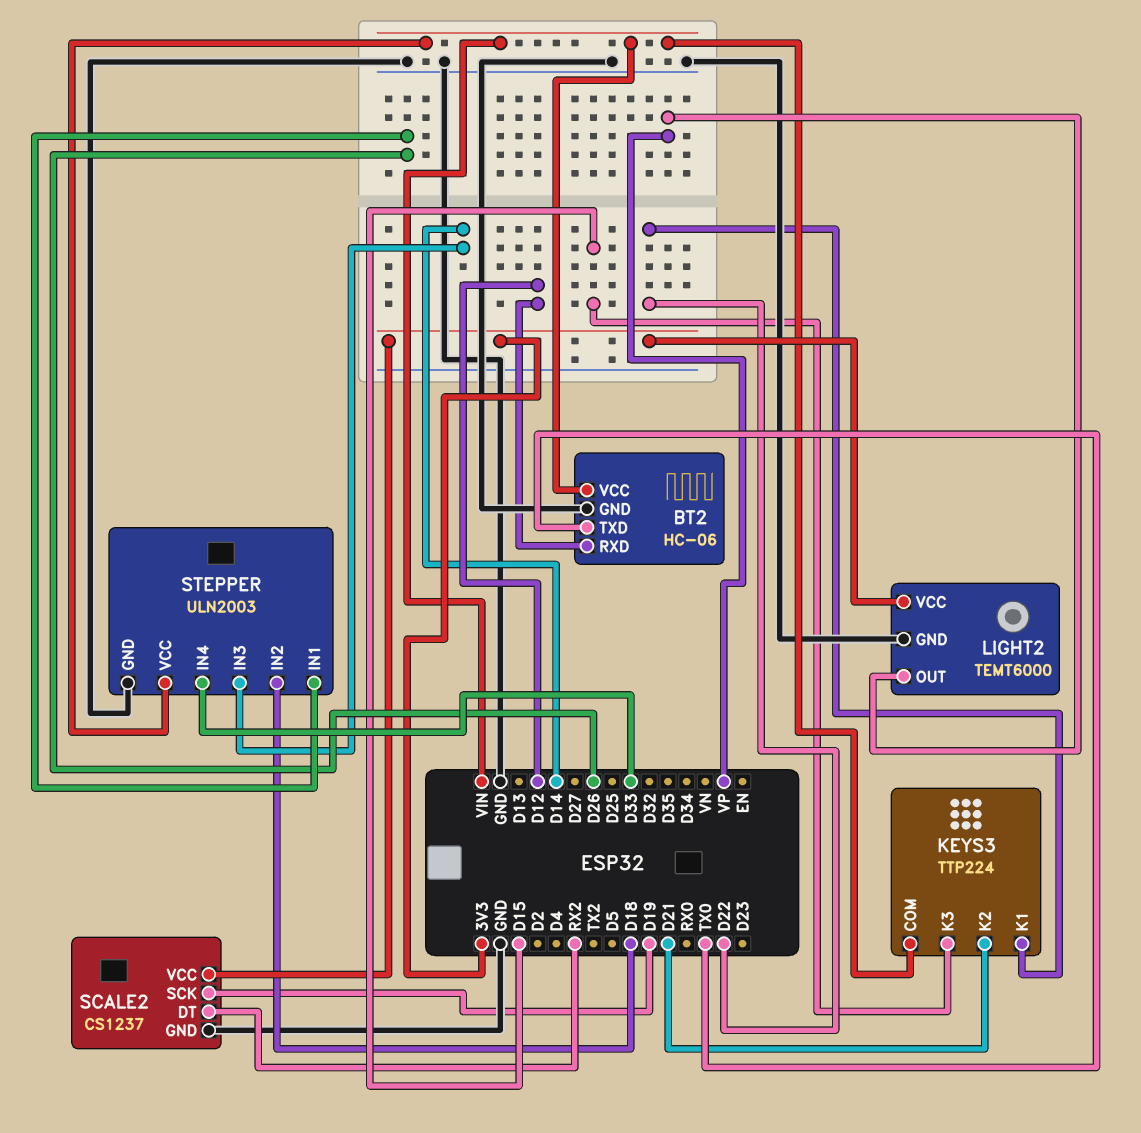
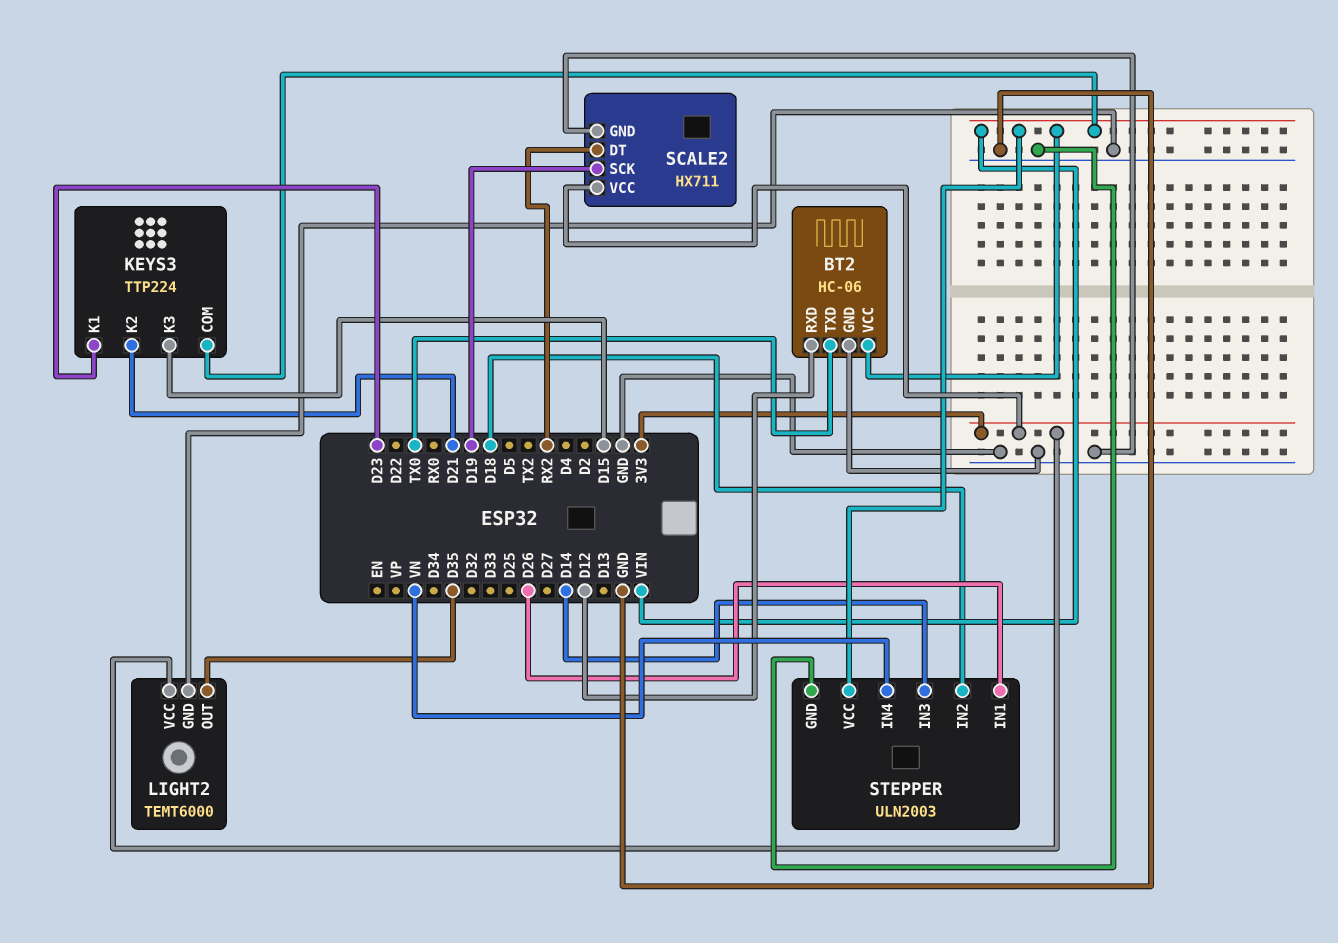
KEYS3 pin K1: D22 -> D23
LIGHT2 pin OUT: VP -> D35
SCALE2: CS1237 -> HX711
STEPPER pin IN4: D33 -> VN

